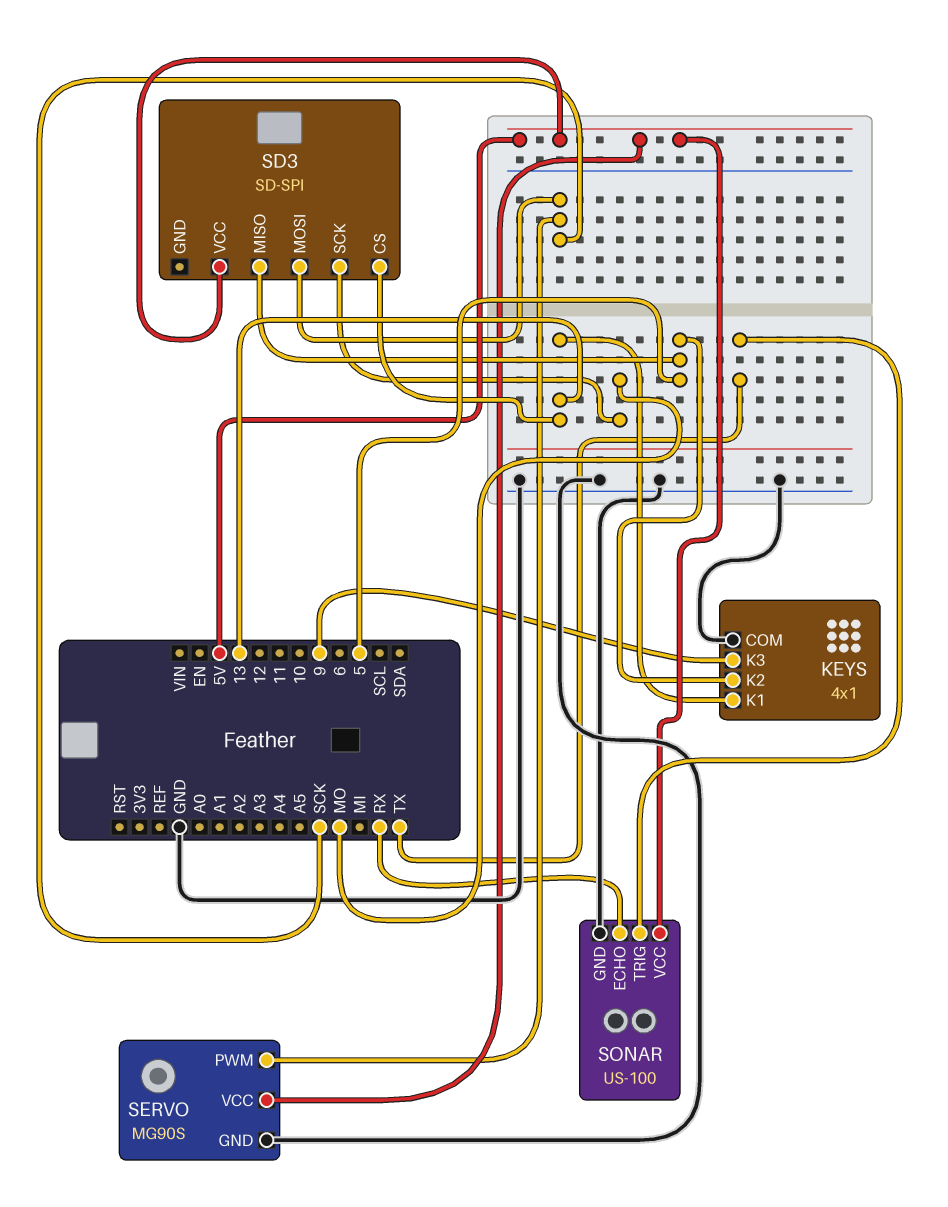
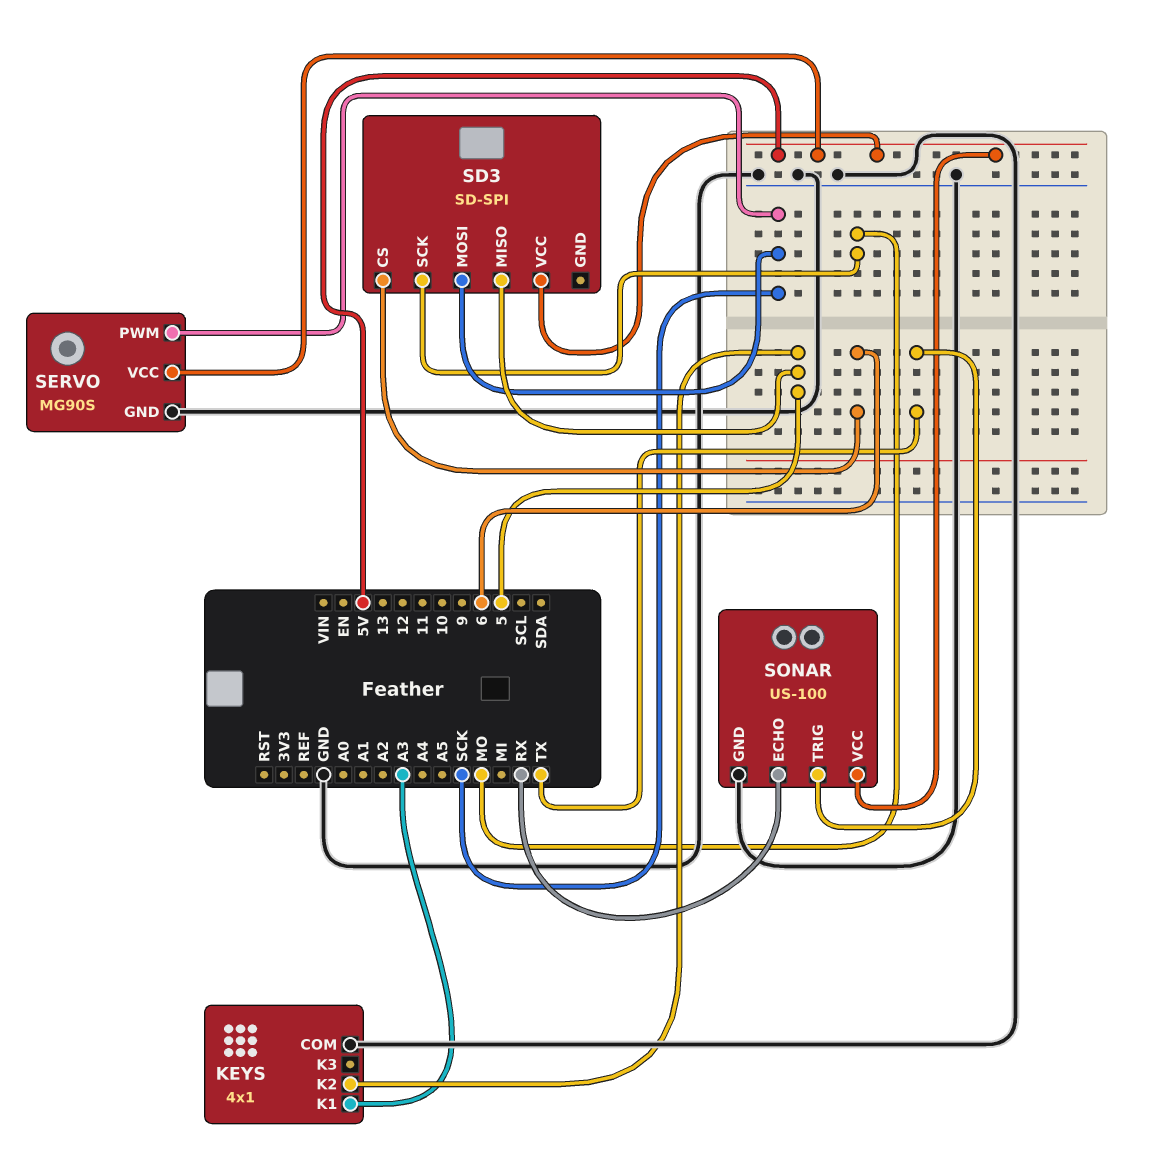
KEYS pin K1: 13 -> A3
KEYS pin K3: 9 -> none
SD3 pin CS: 13 -> 6

